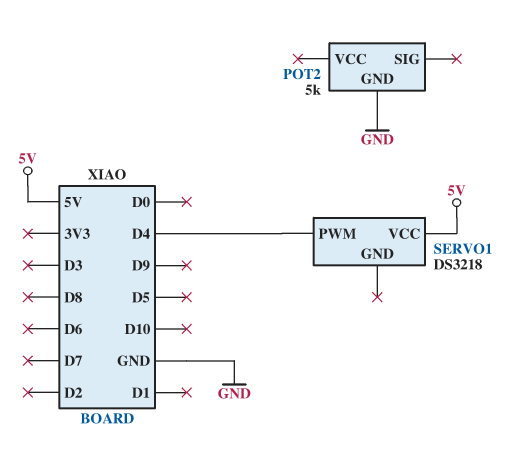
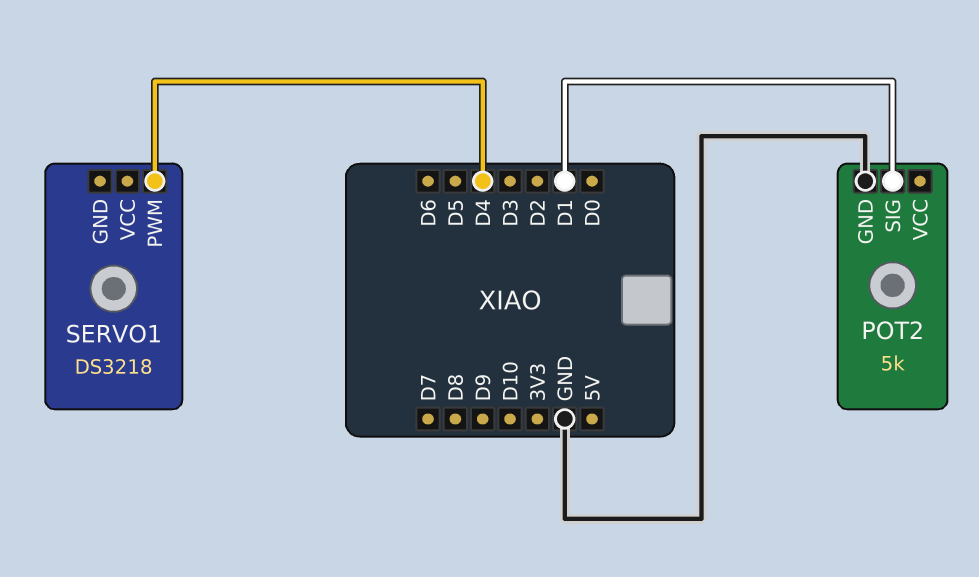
POT2 pin SIG: none -> D1
SERVO1 pin VCC: 5V -> none

